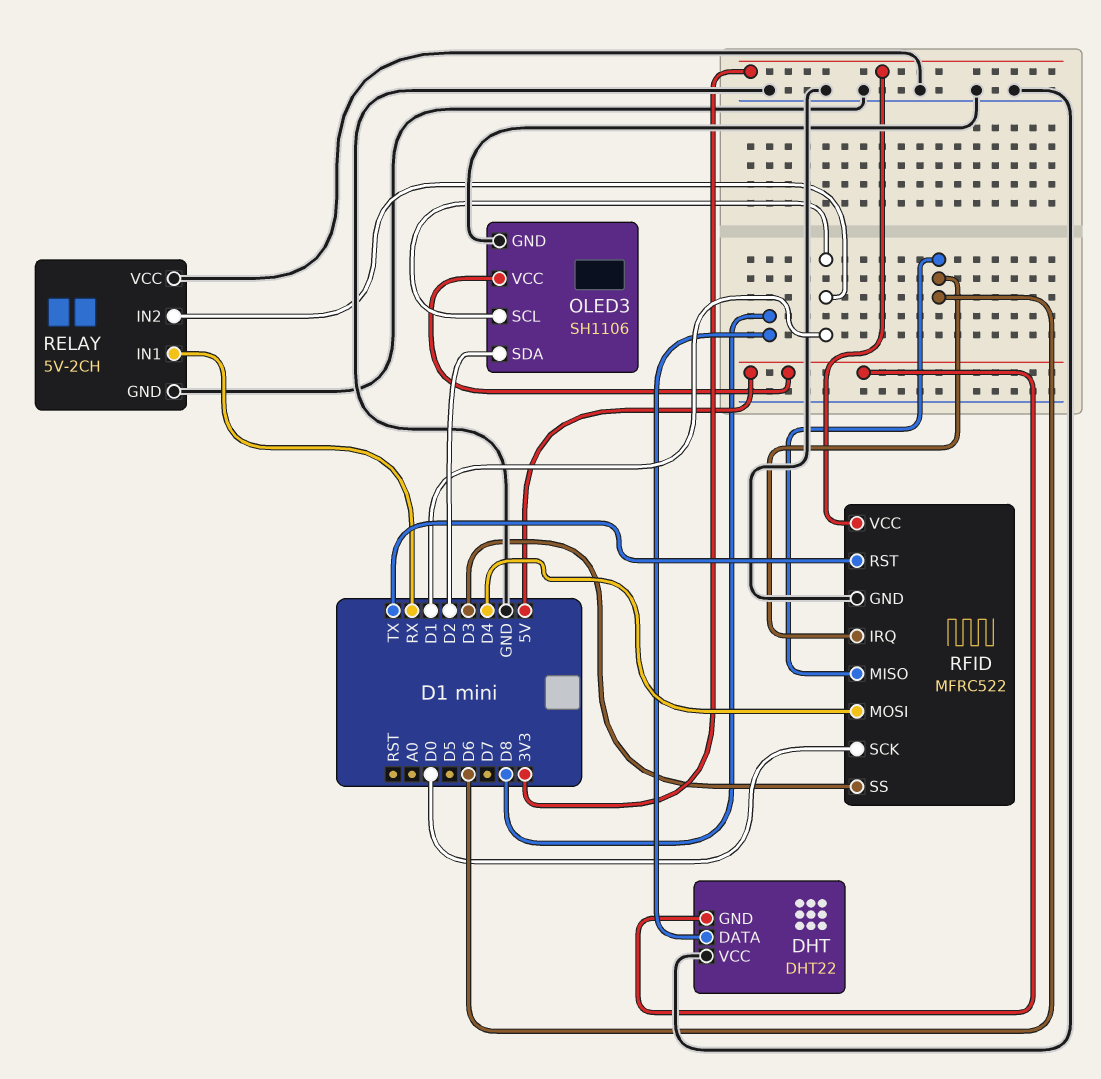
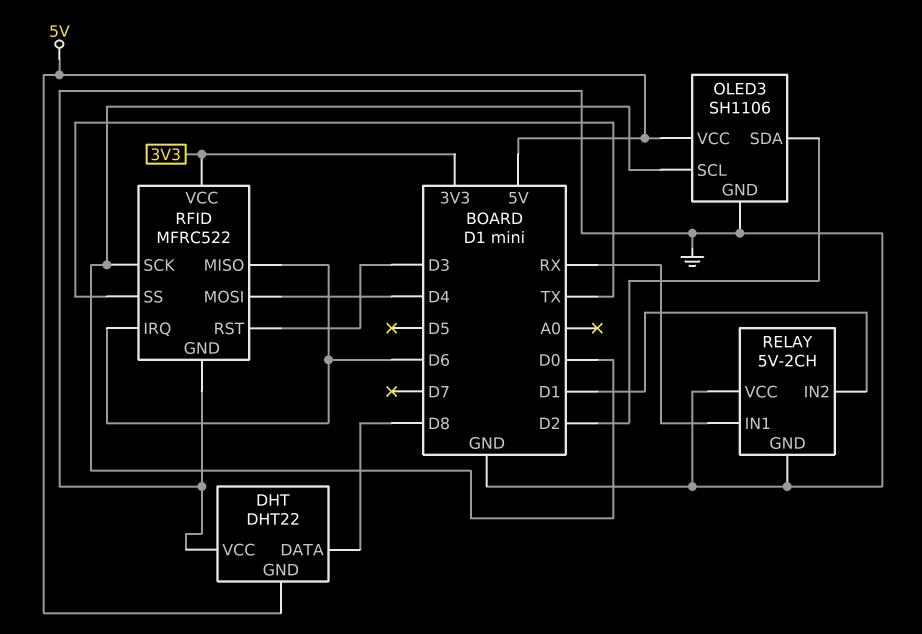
OLED3 pin SCL: D1 -> D0
RFID pin RST: TX -> D3
RFID pin SS: D3 -> TX

